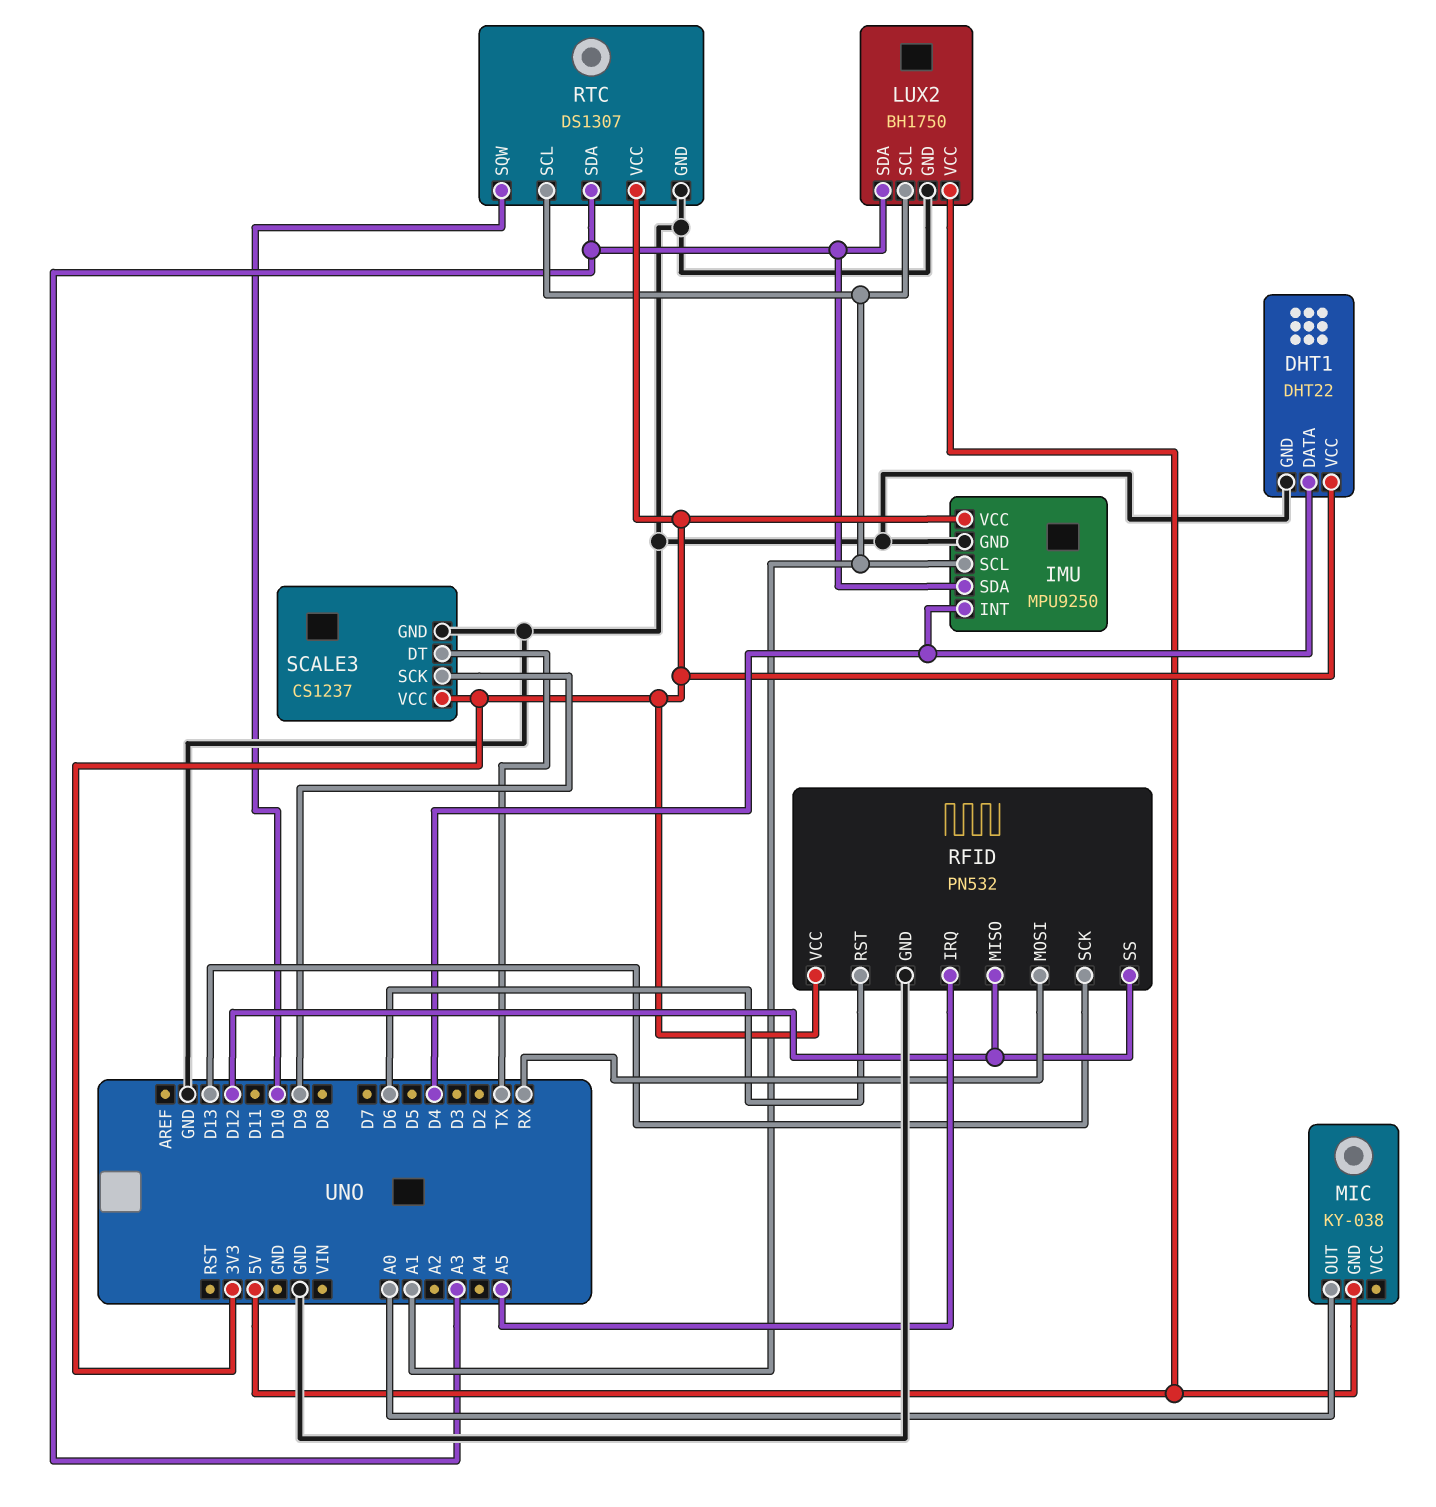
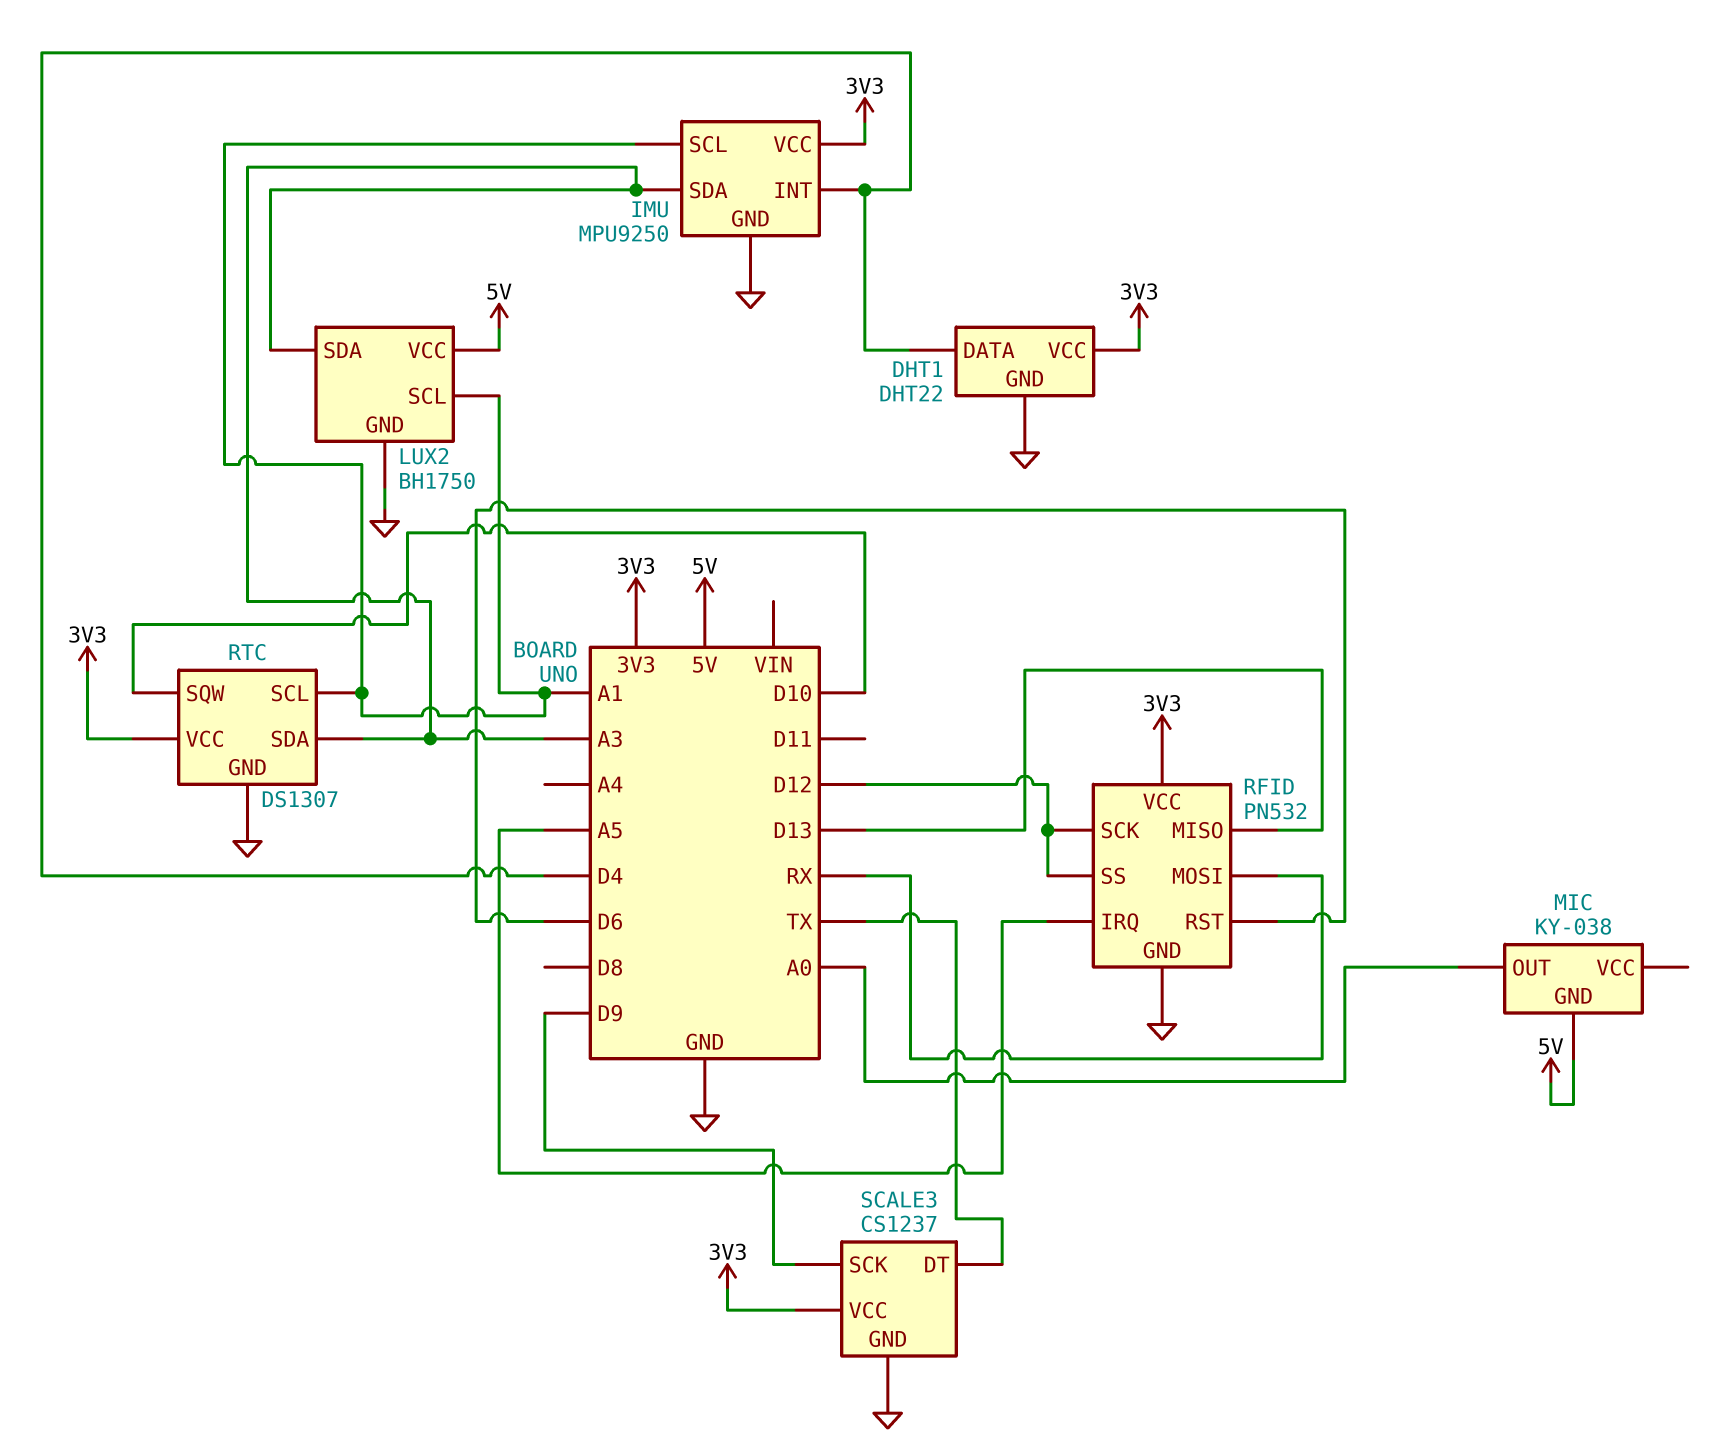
RFID pin MISO: D12 -> D13
RFID pin SCK: D13 -> D12

